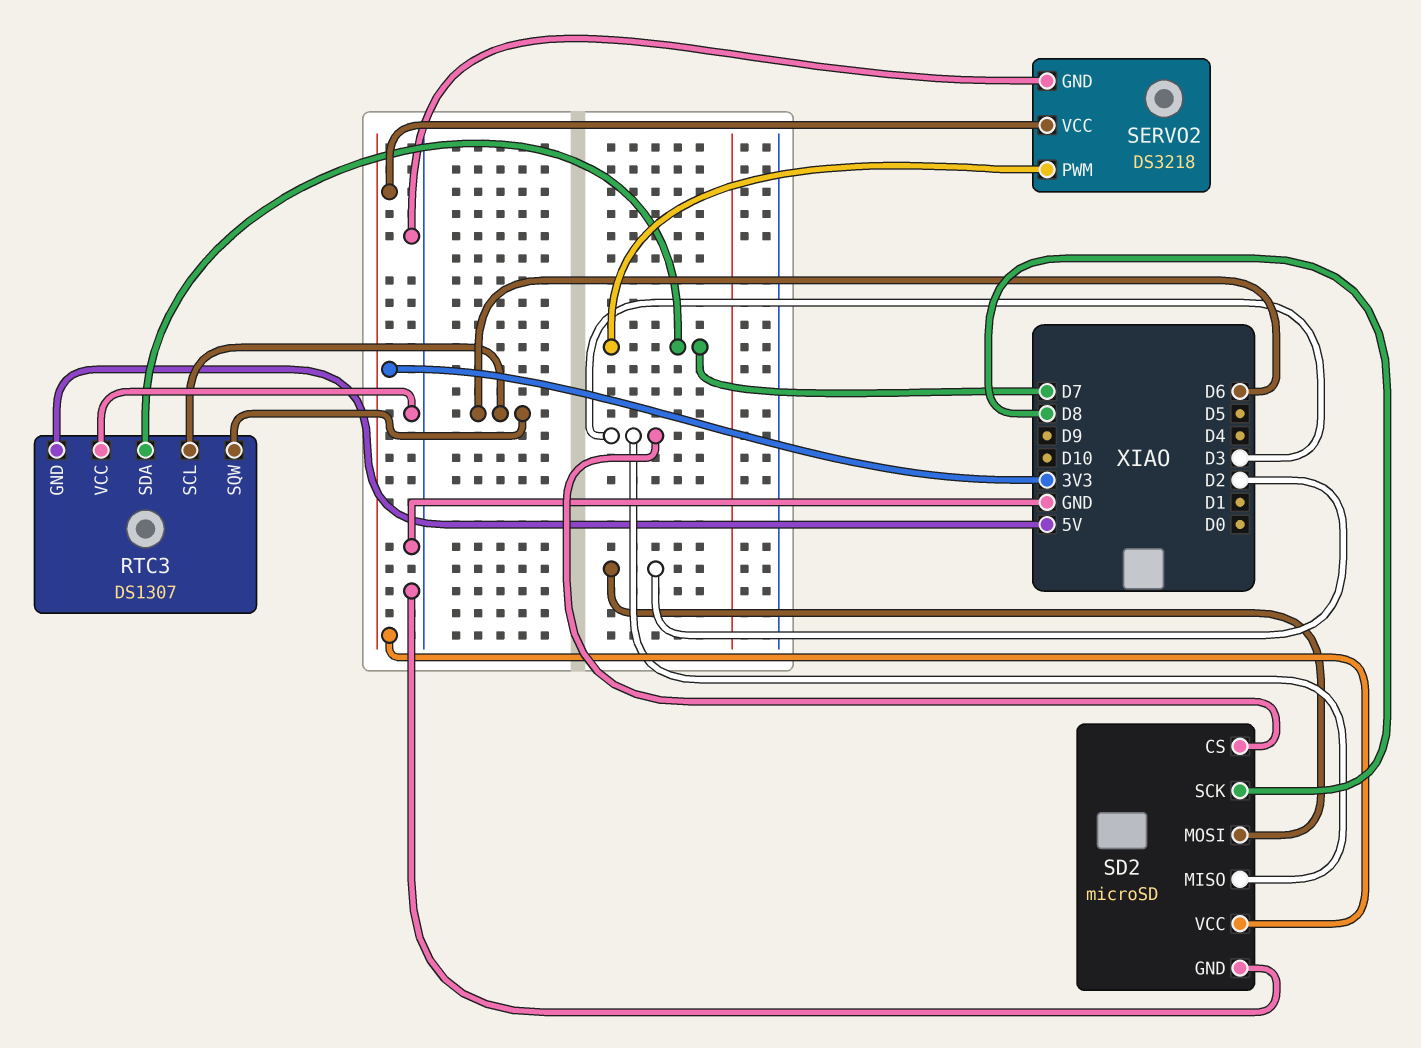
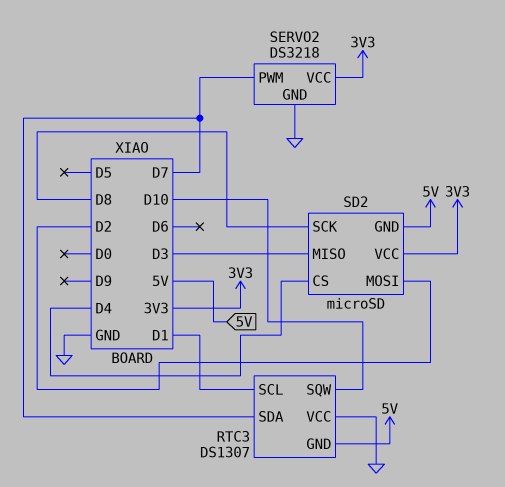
RTC3 pin SCL: D6 -> D1
RTC3 pin SQW: D6 -> D10
SD2 pin CS: D3 -> D4
SD2 pin GND: GND -> 5V

